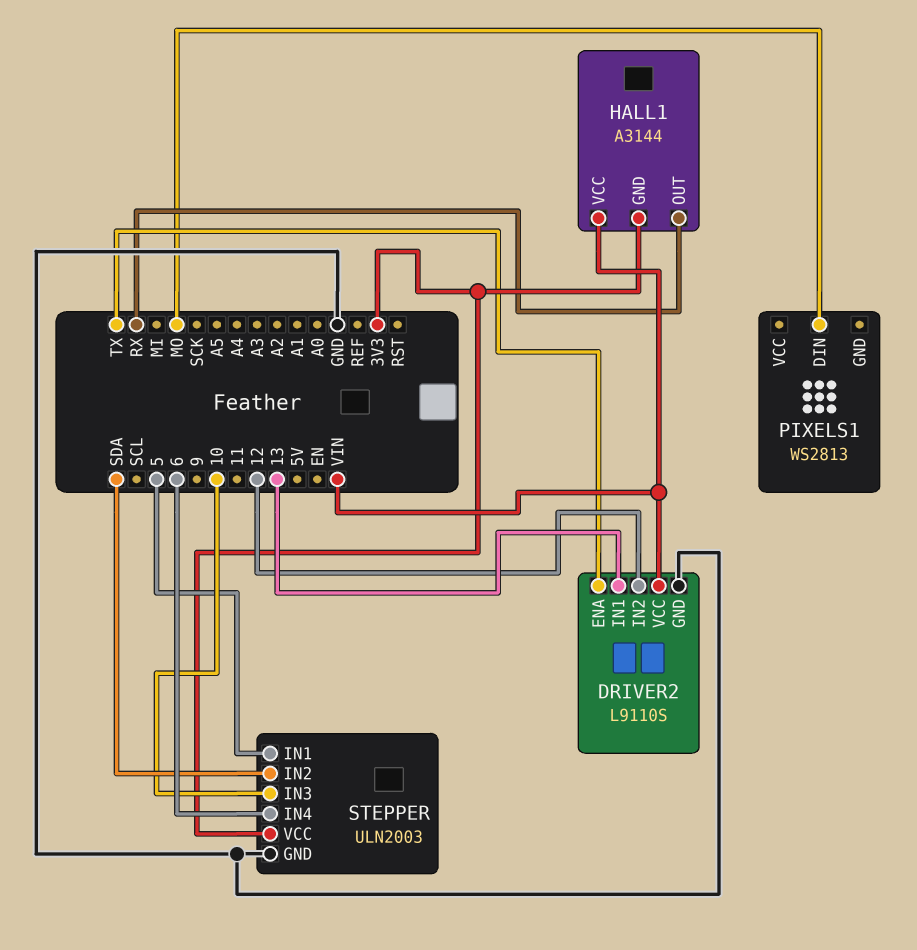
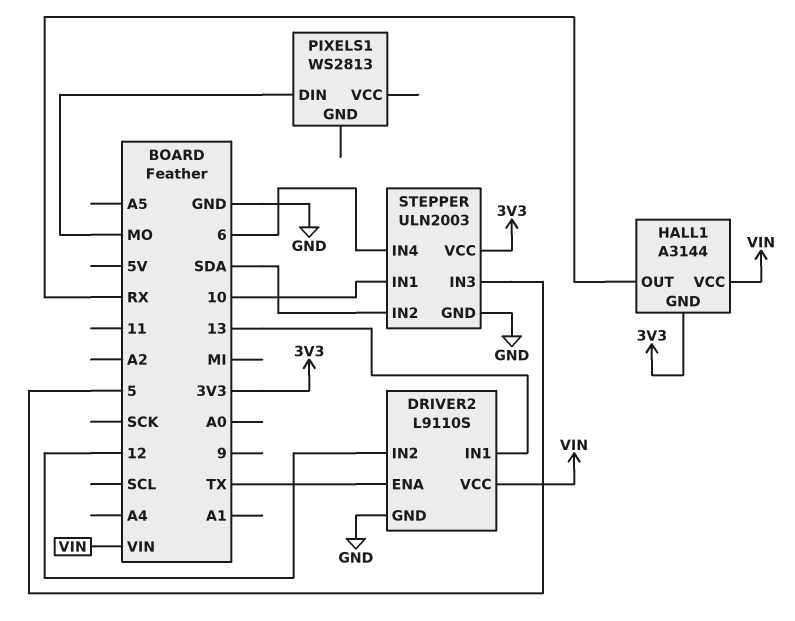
STEPPER pin IN1: 5 -> 10
STEPPER pin IN3: 10 -> 5

